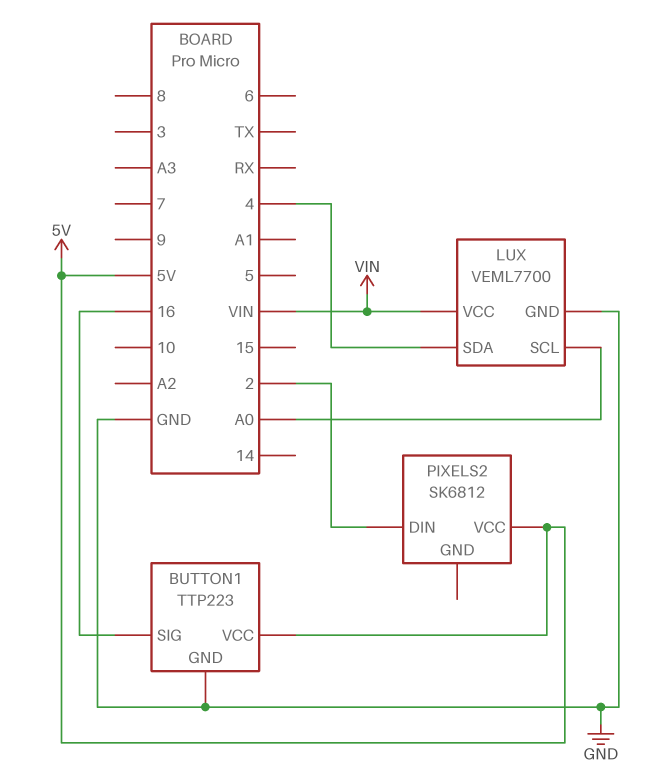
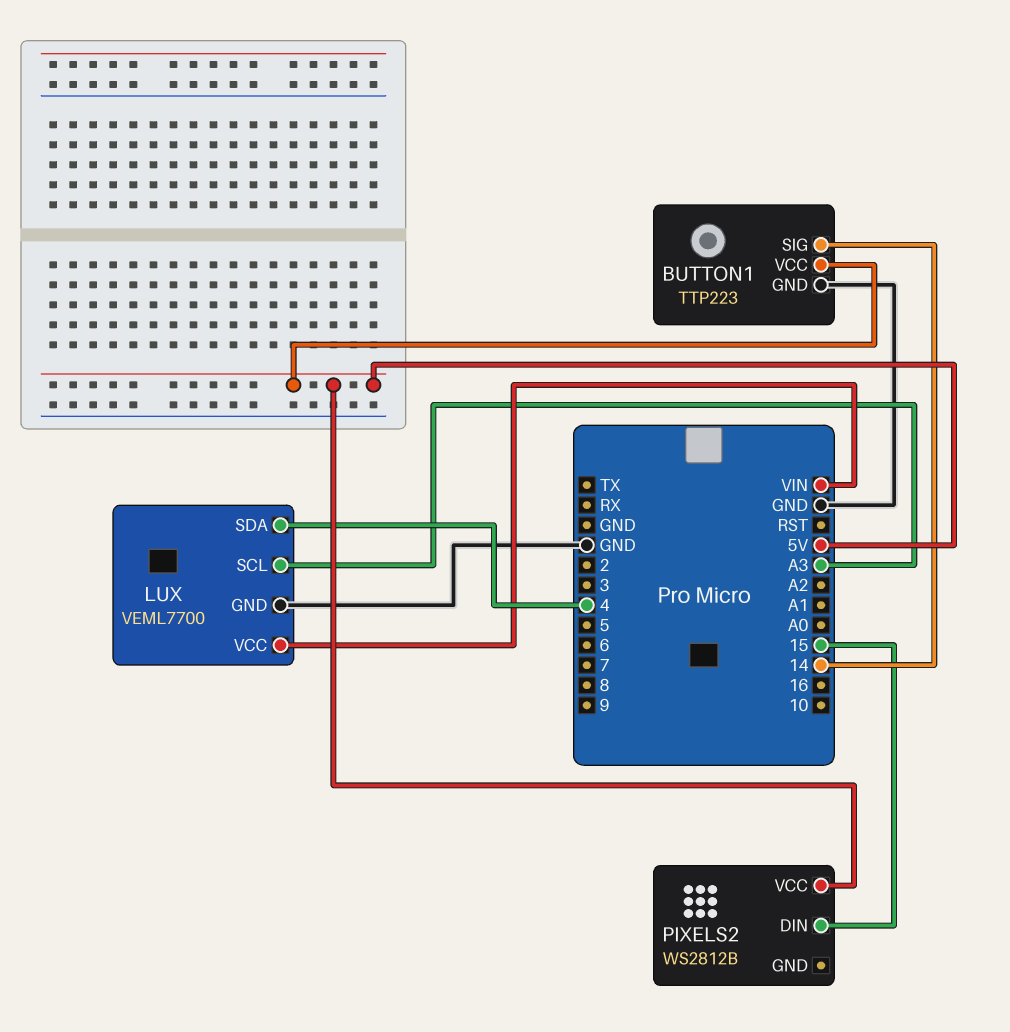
BUTTON1 pin SIG: 16 -> 14
LUX pin SCL: A0 -> A3
PIXELS2: SK6812 -> WS2812B
PIXELS2 pin DIN: 2 -> 15

